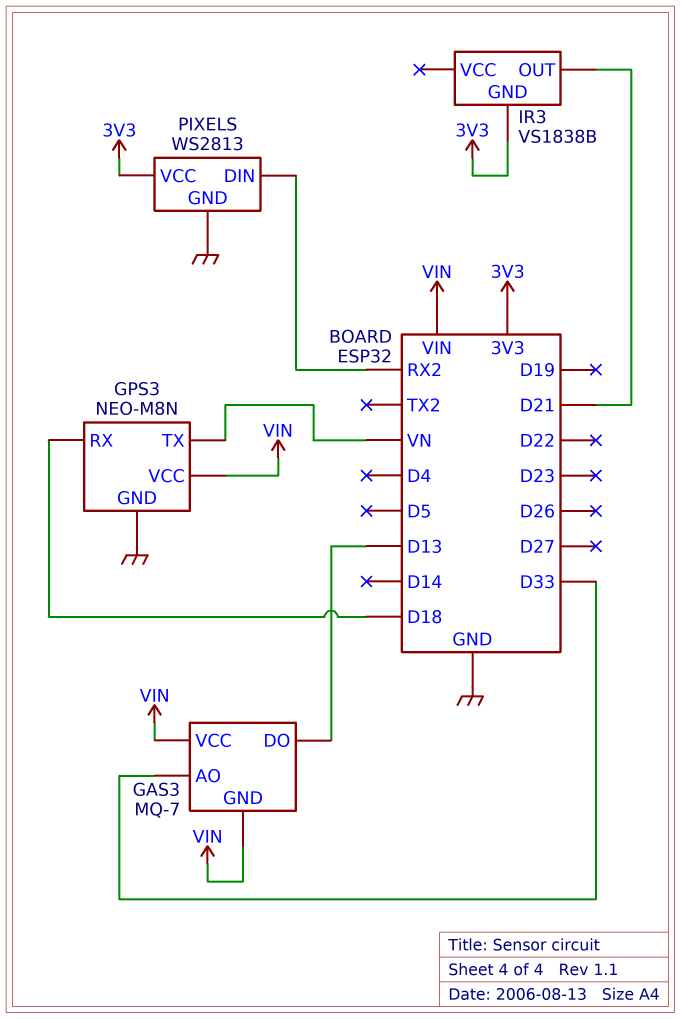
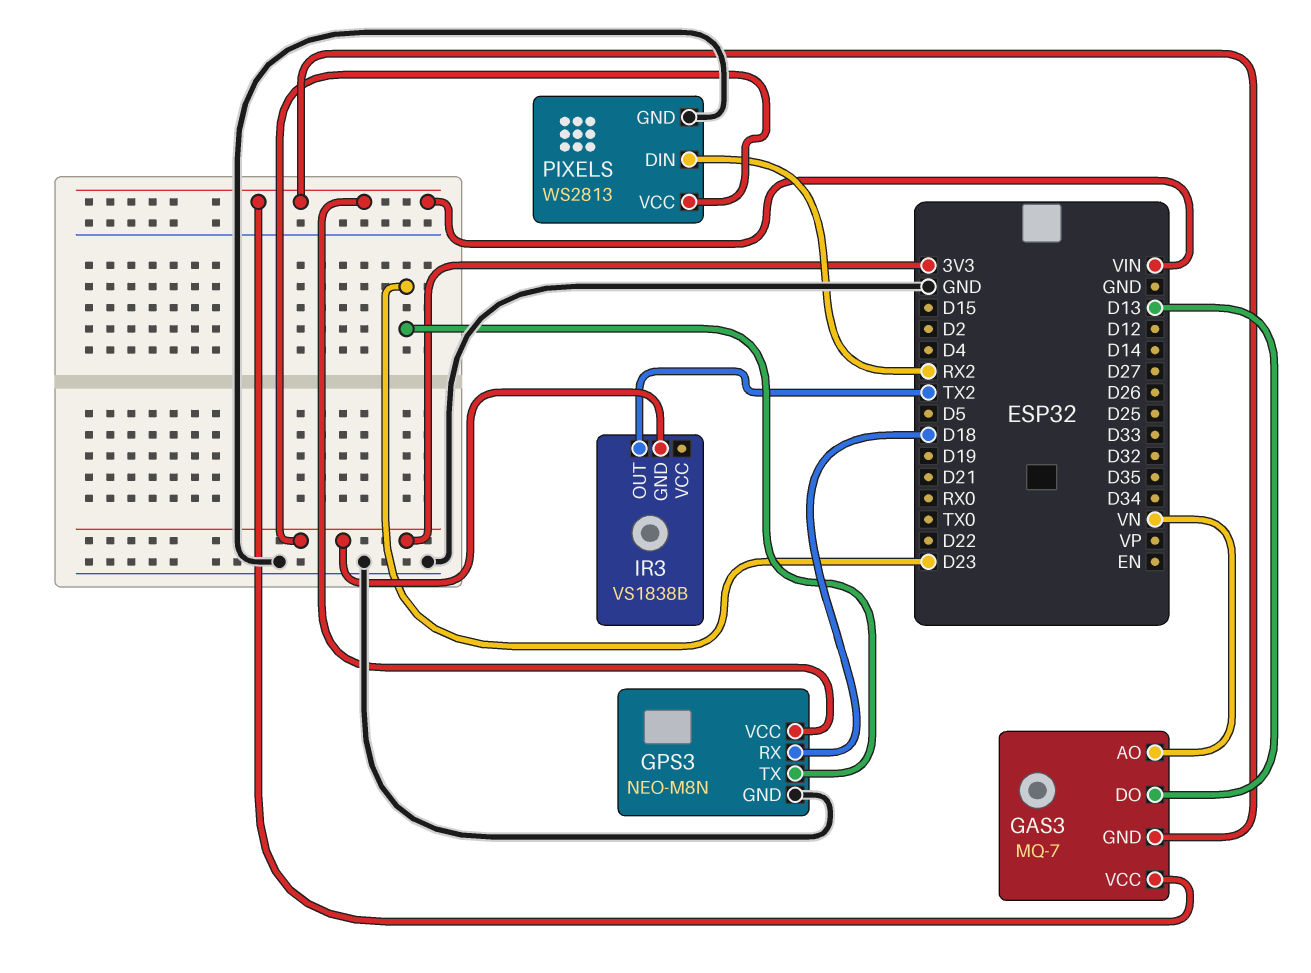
GAS3 pin AO: D33 -> VN
GPS3 pin TX: VN -> D23
IR3 pin OUT: D21 -> TX2

